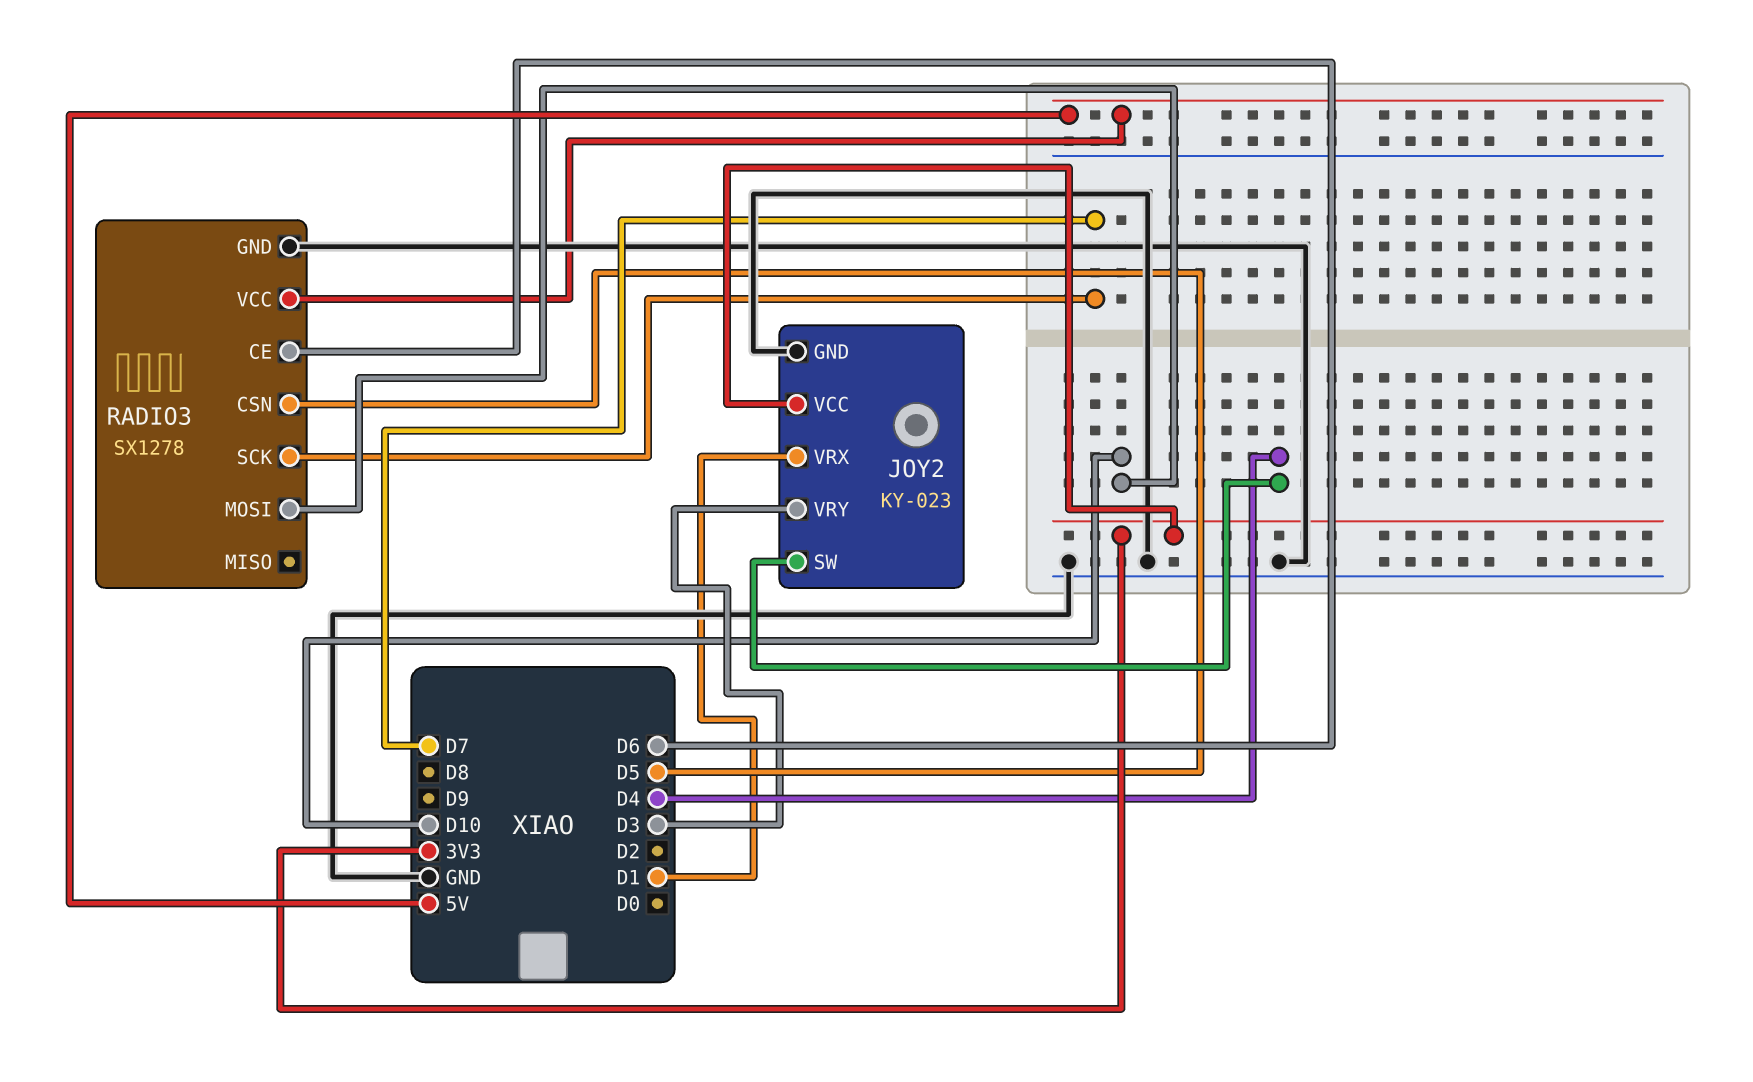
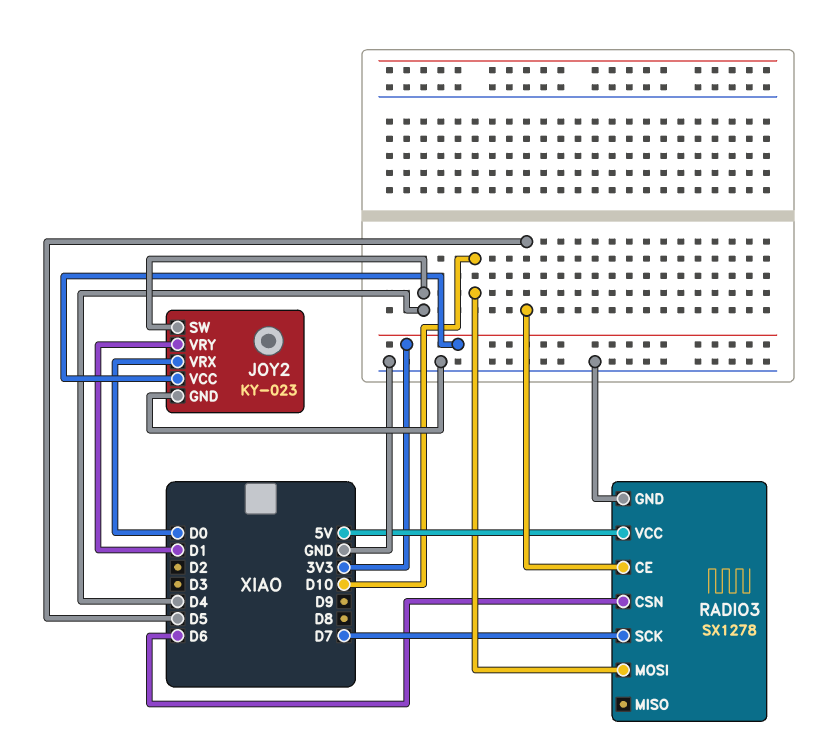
JOY2 pin VRX: D1 -> D0
JOY2 pin VRY: D3 -> D1
RADIO3 pin CE: D6 -> D5
RADIO3 pin CSN: D5 -> D6

